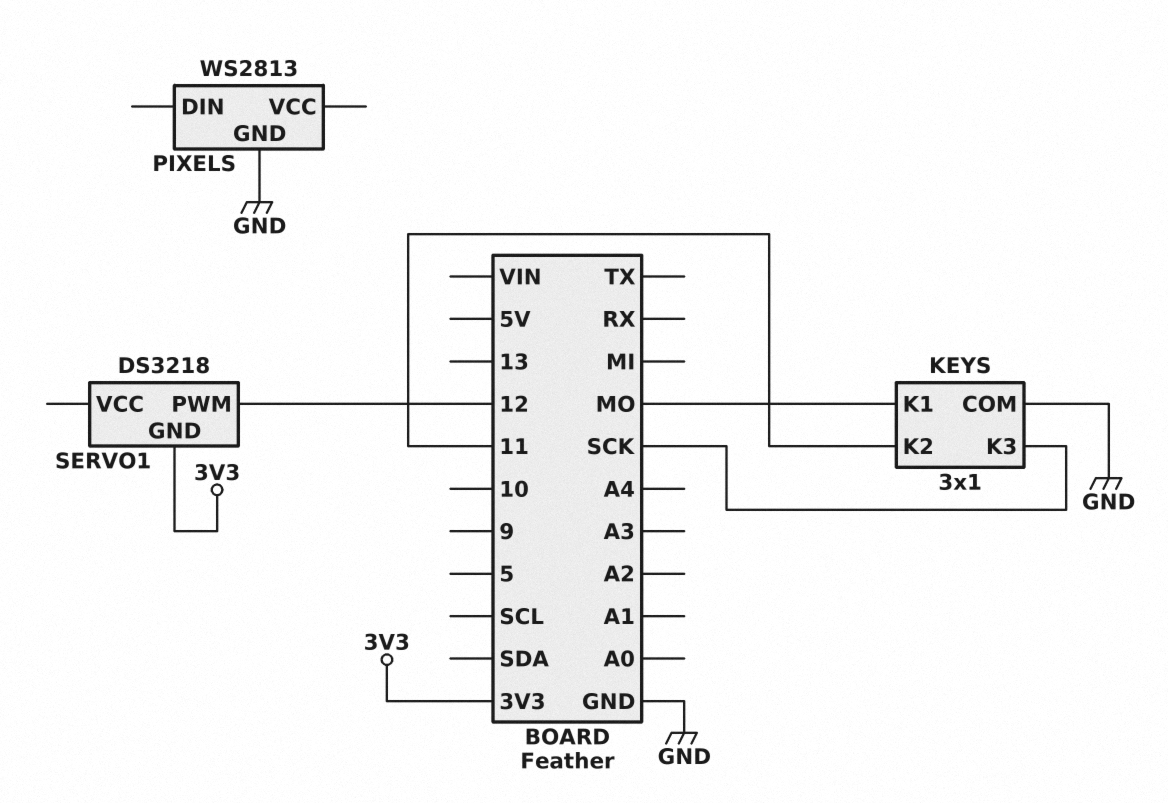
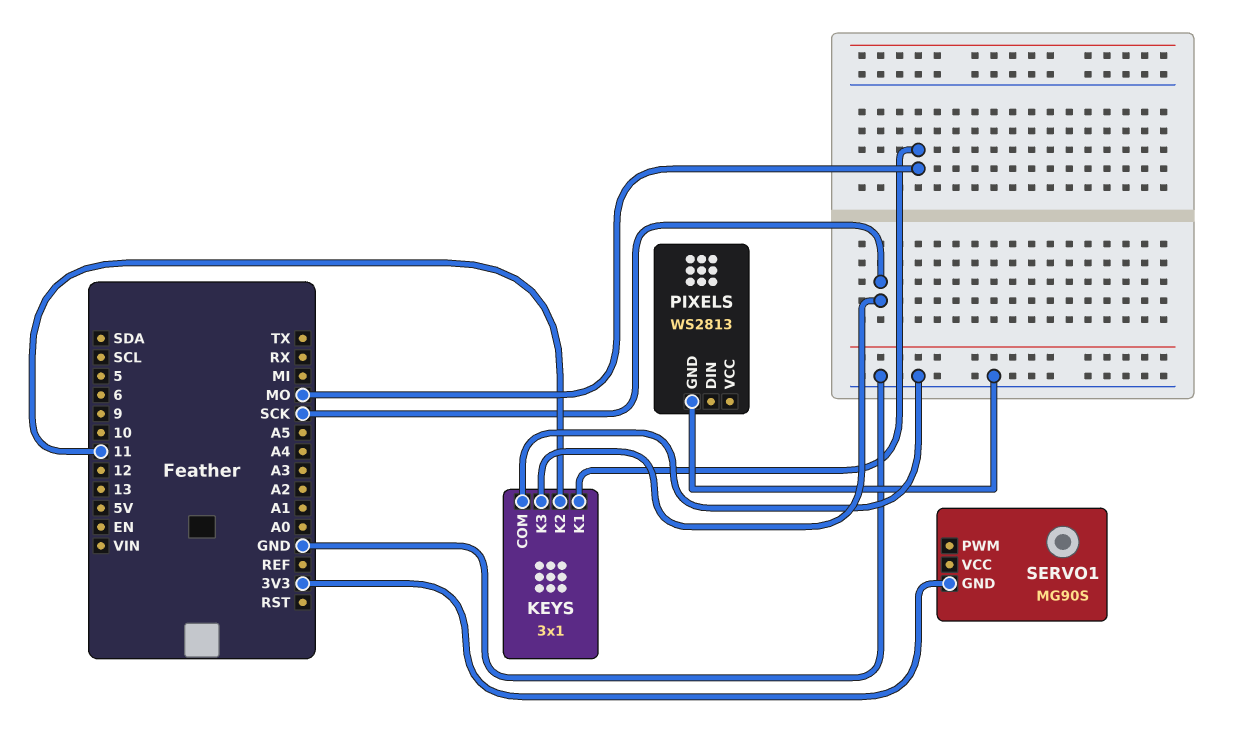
SERVO1: DS3218 -> MG90S
SERVO1 pin PWM: 12 -> none

